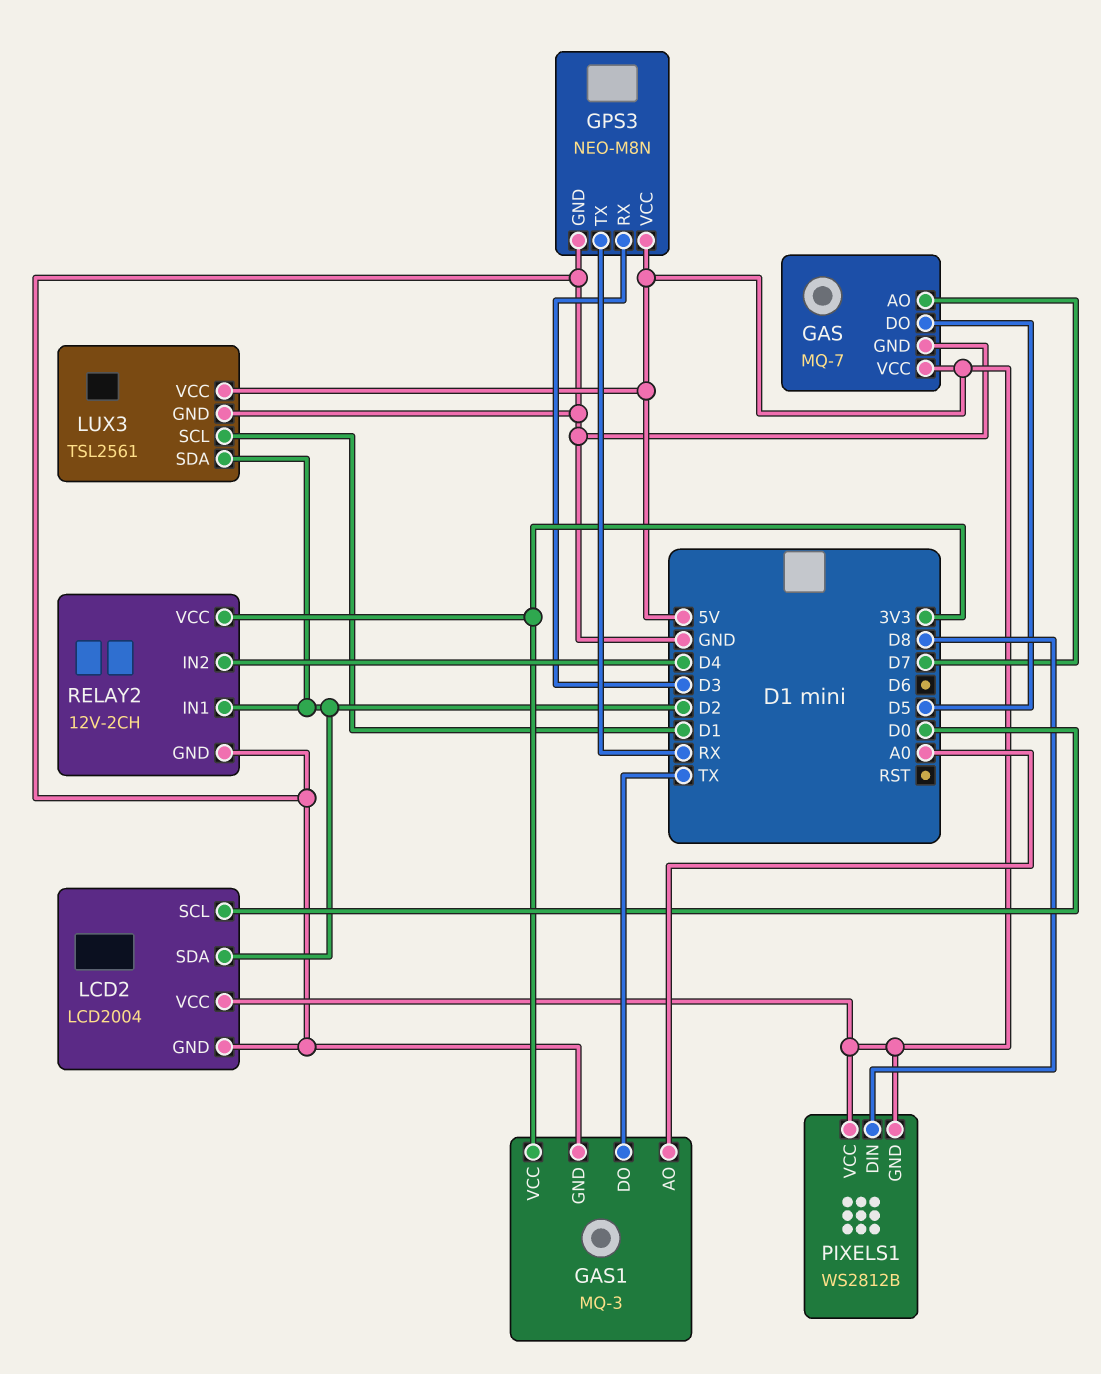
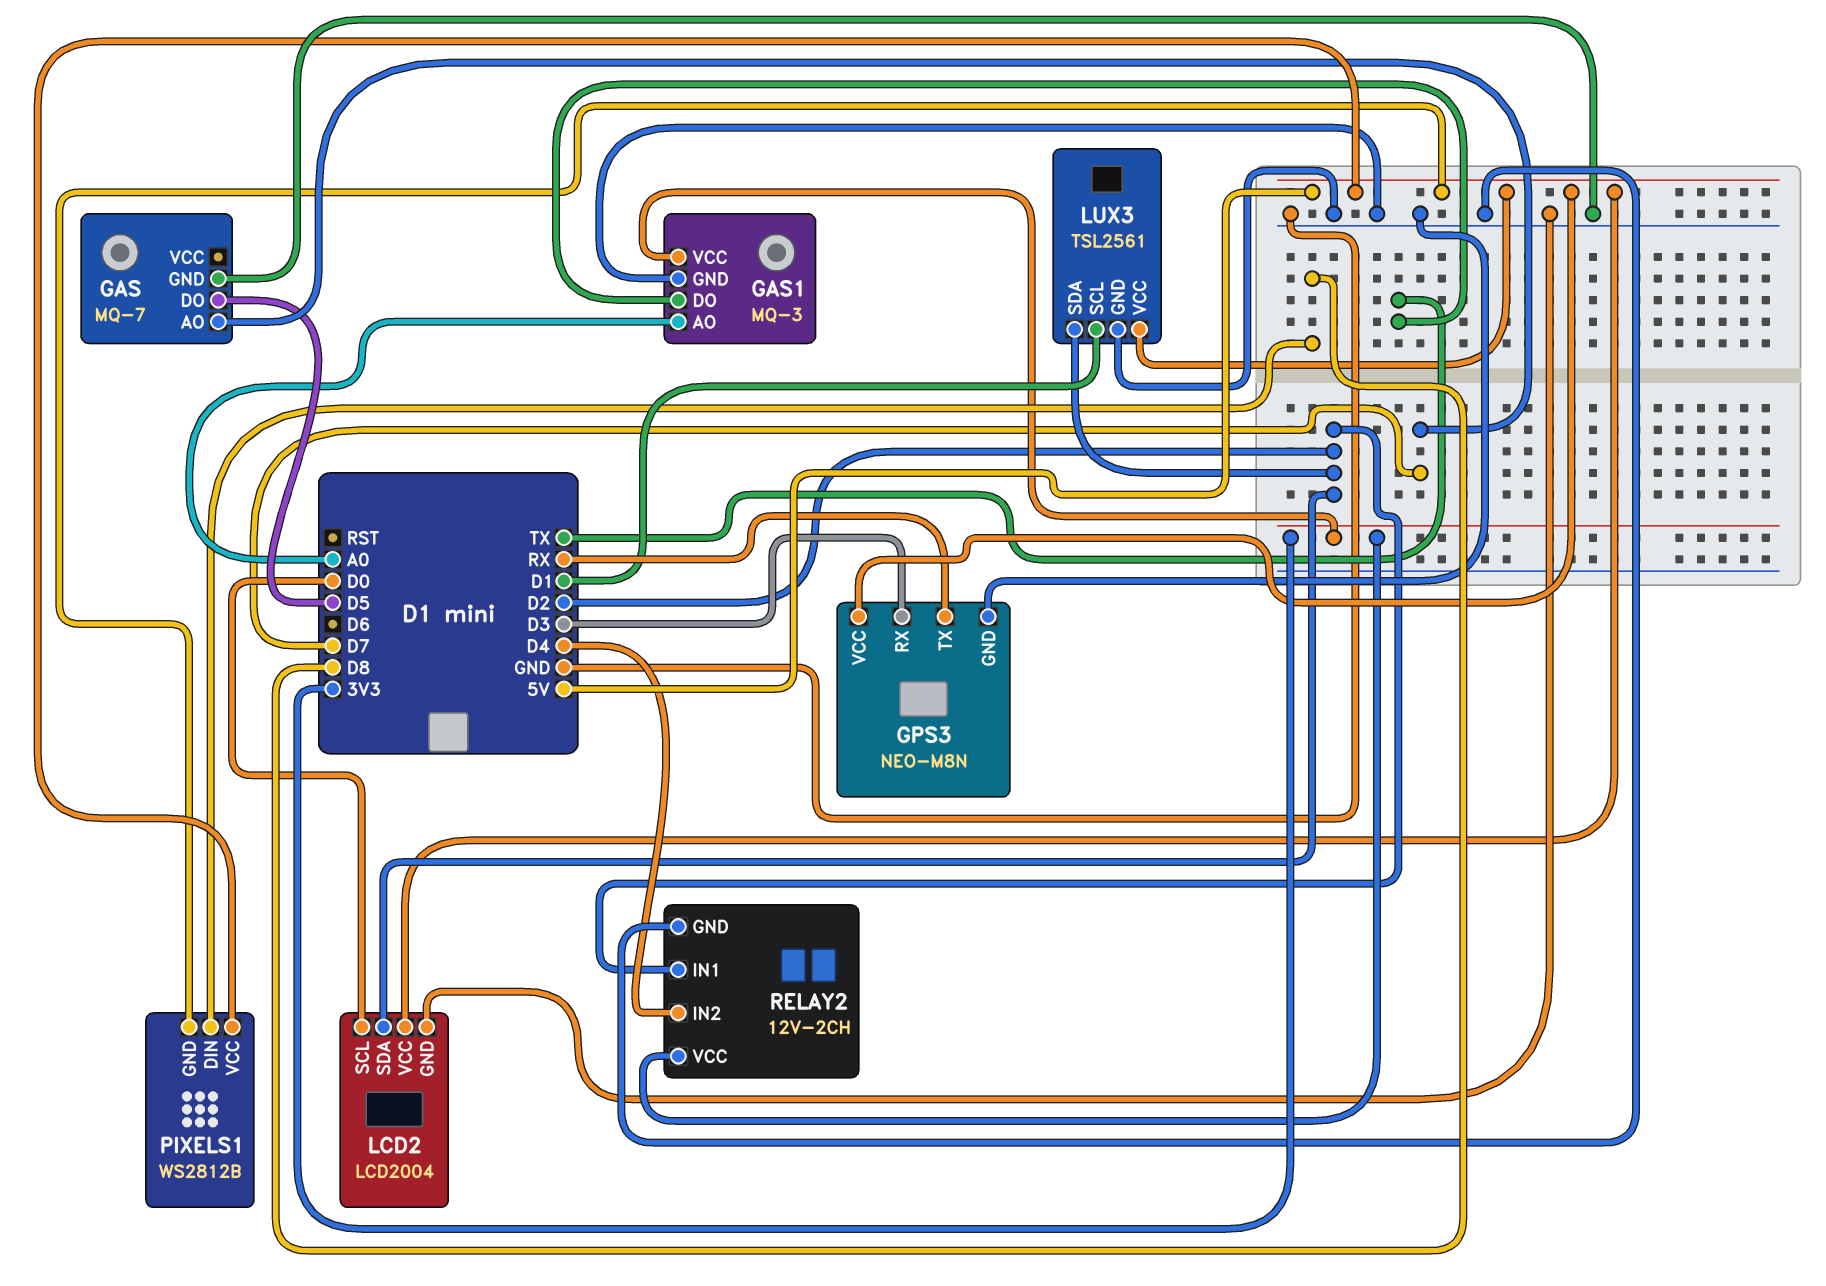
GAS pin VCC: 5V -> none

